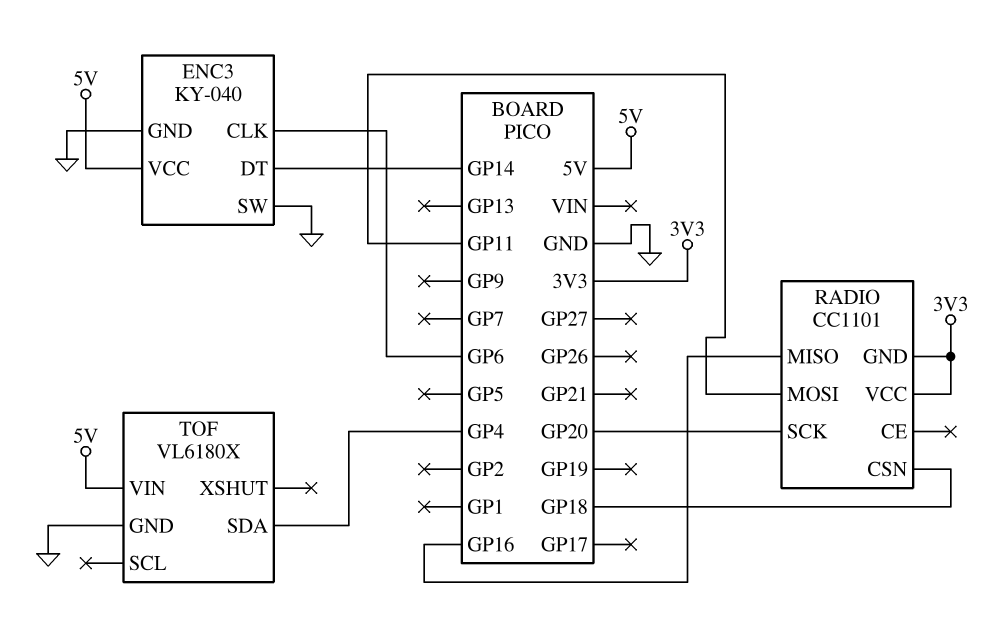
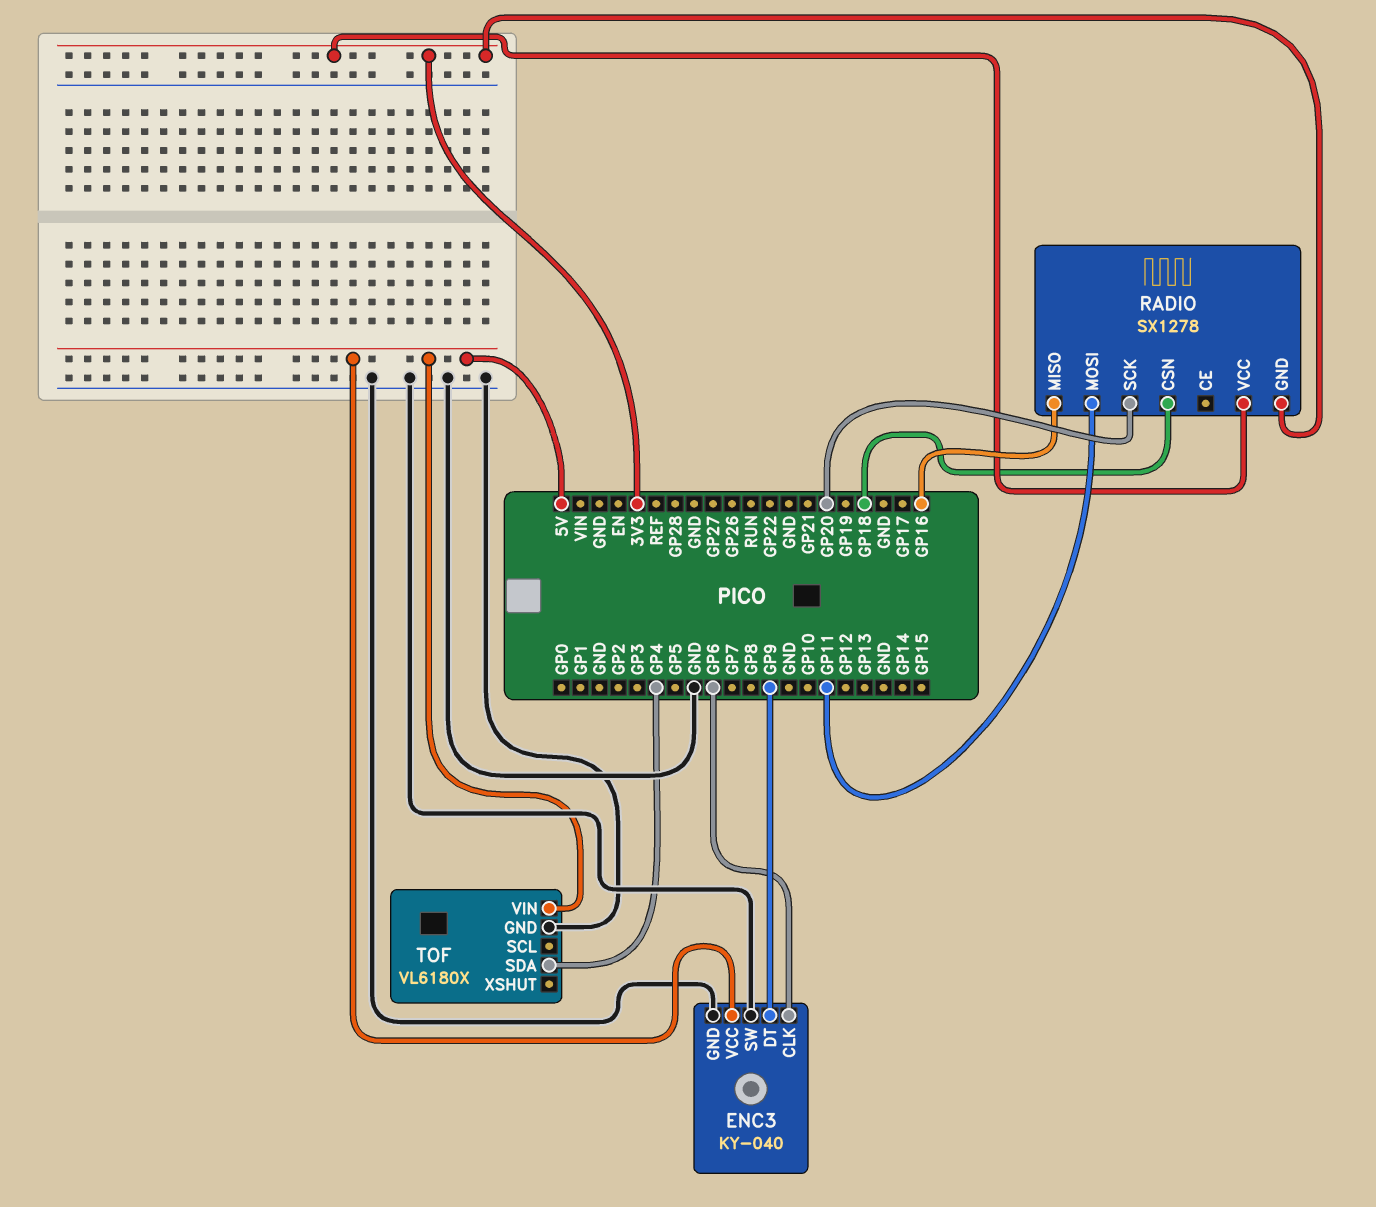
ENC3 pin DT: GP14 -> GP9
RADIO: CC1101 -> SX1278

